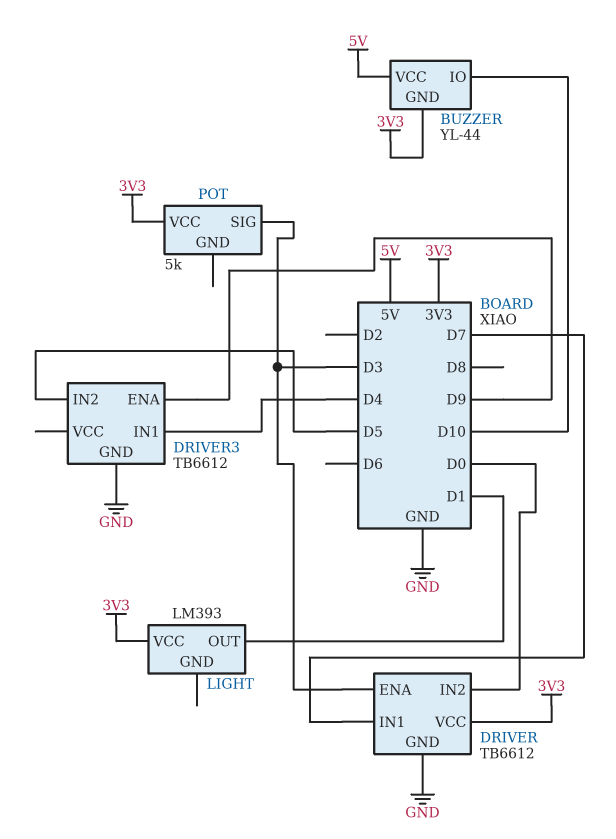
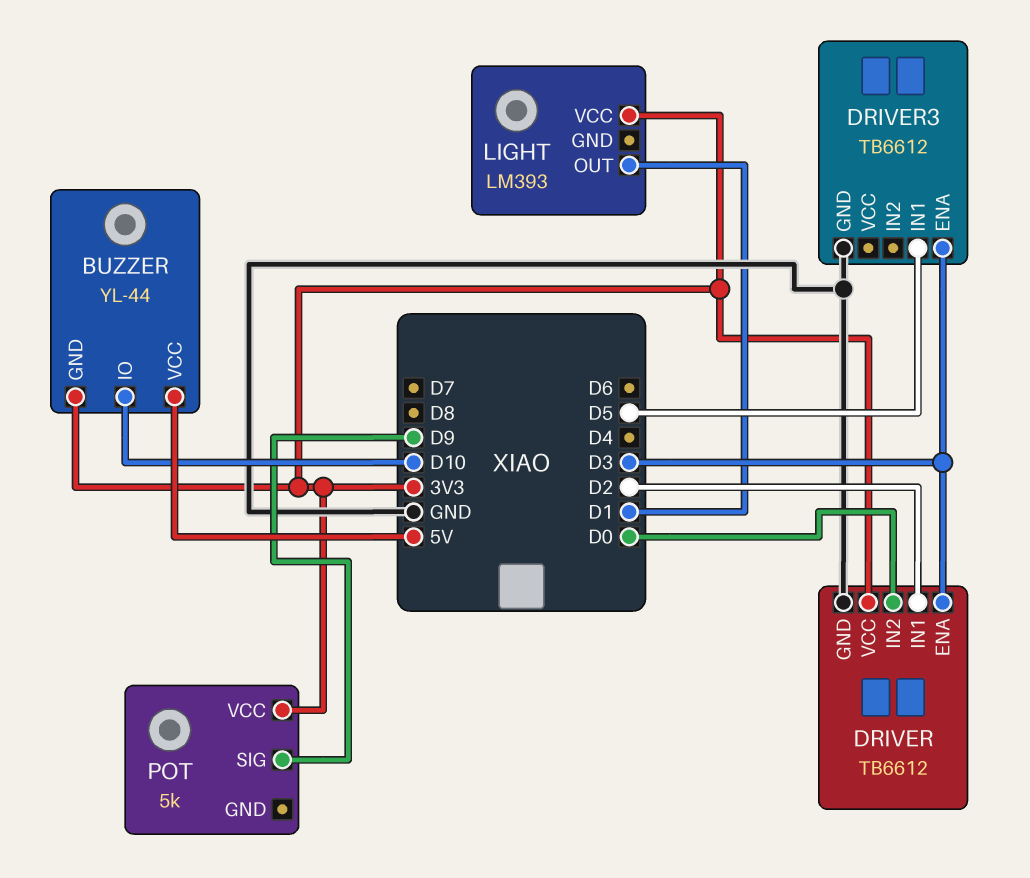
DRIVER pin IN1: D7 -> D2
DRIVER3 pin ENA: D9 -> D3
DRIVER3 pin IN1: D4 -> D5
DRIVER3 pin IN2: D5 -> none
POT pin SIG: D3 -> D9

